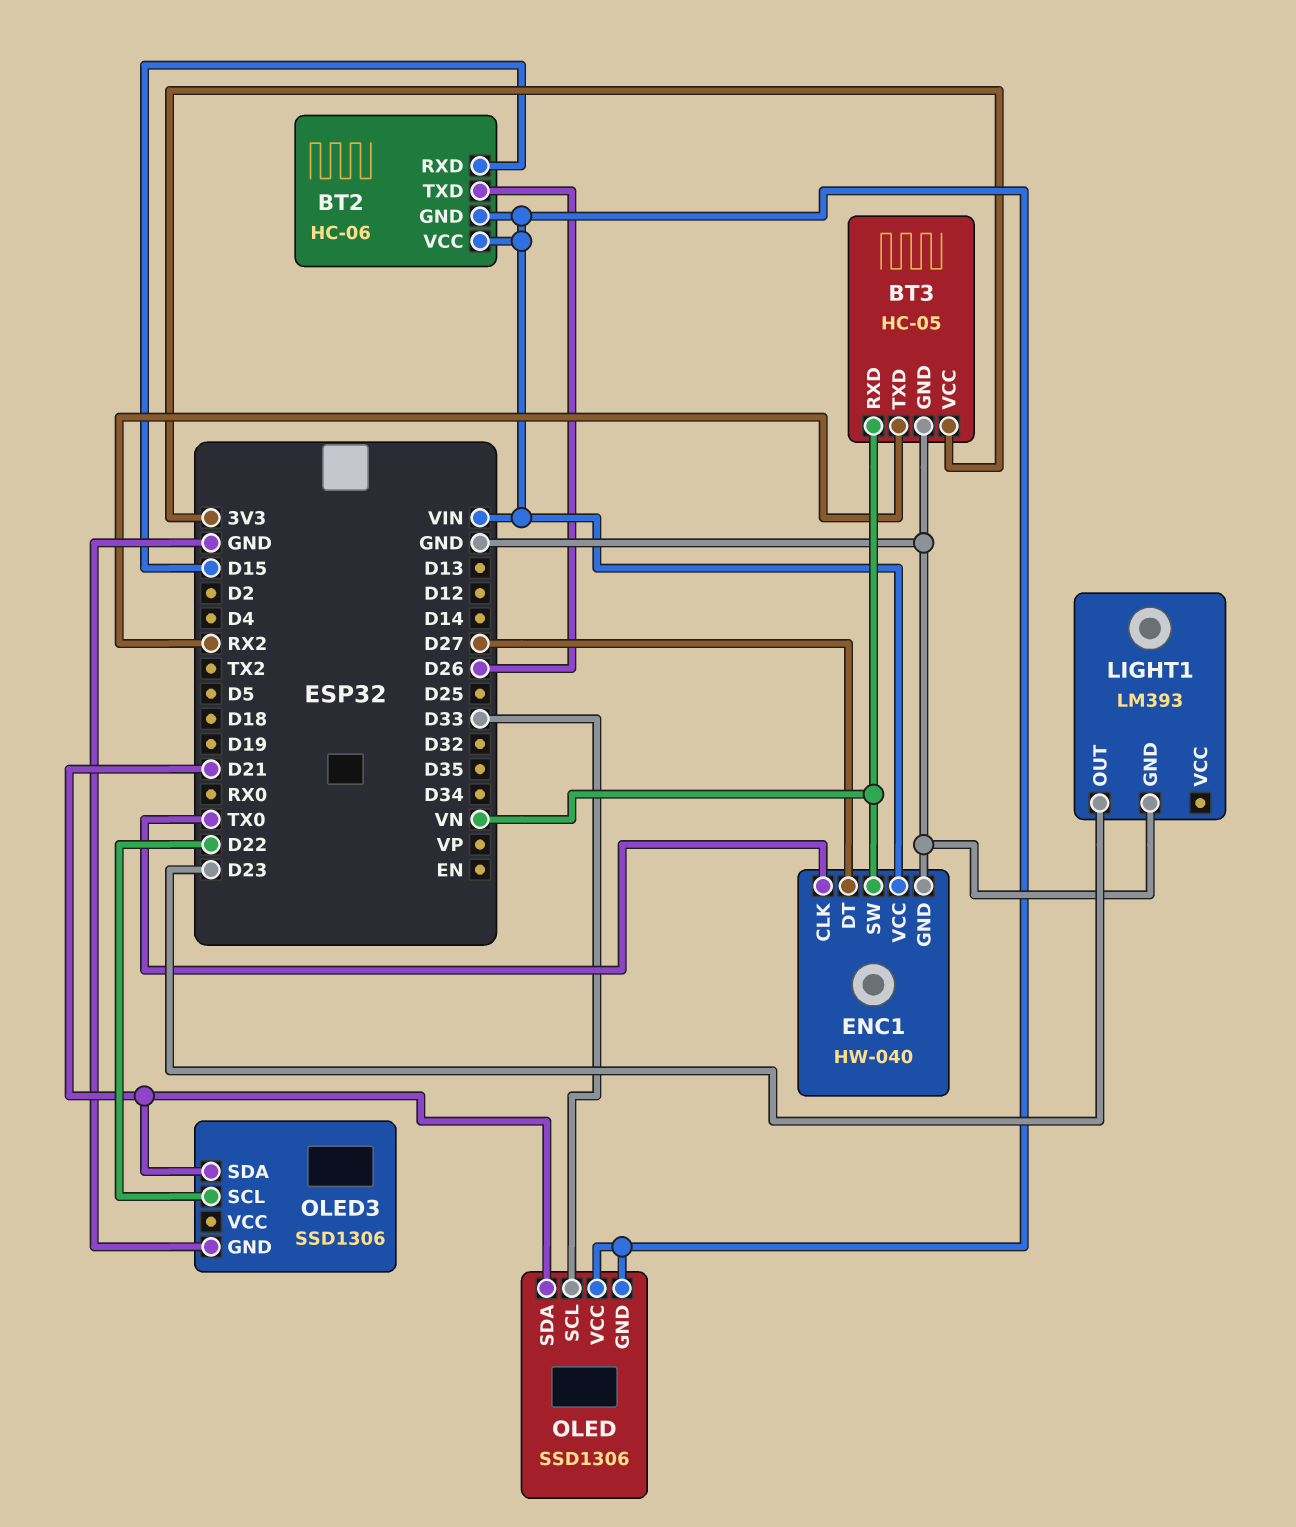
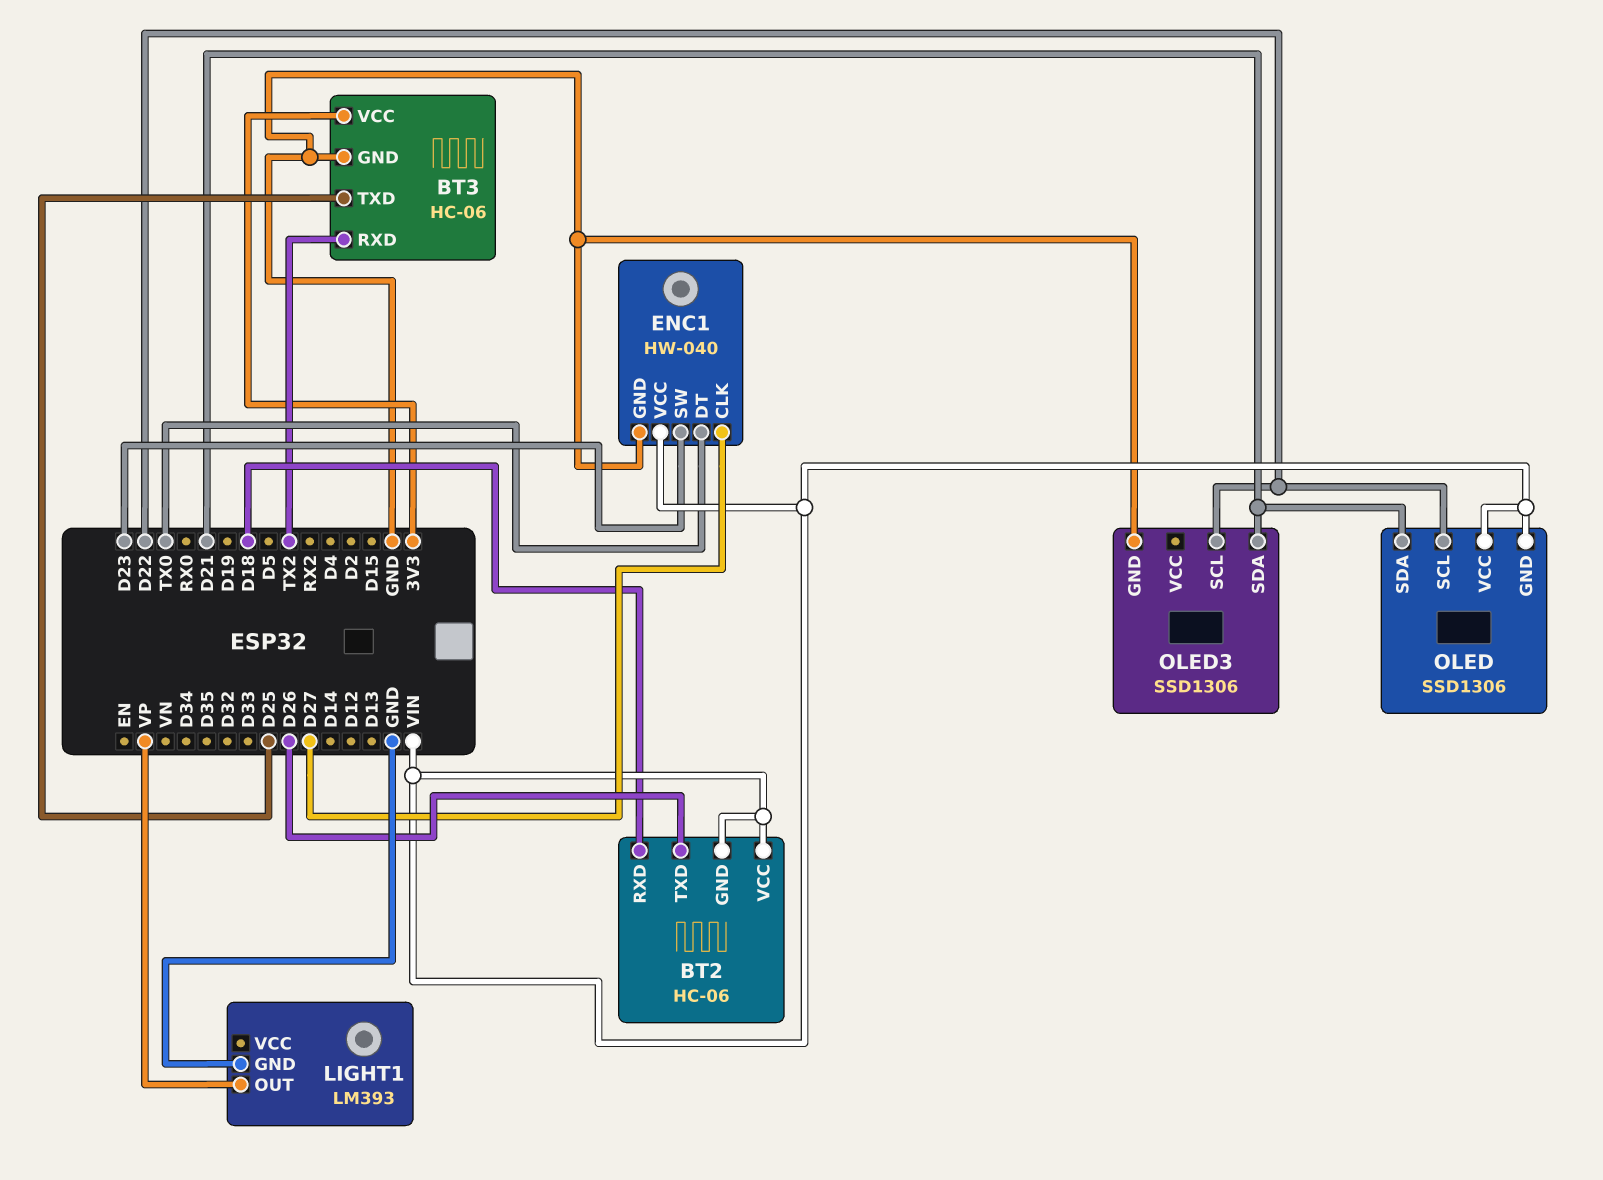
BT2 pin RXD: D15 -> D18
BT3: HC-05 -> HC-06
BT3 pin RXD: VN -> TX2
BT3 pin TXD: RX2 -> D25
ENC1 pin CLK: TX0 -> D27
ENC1 pin DT: D27 -> TX0
ENC1 pin SW: VN -> D23
LIGHT1 pin OUT: D23 -> VP
OLED pin SCL: D33 -> D22

